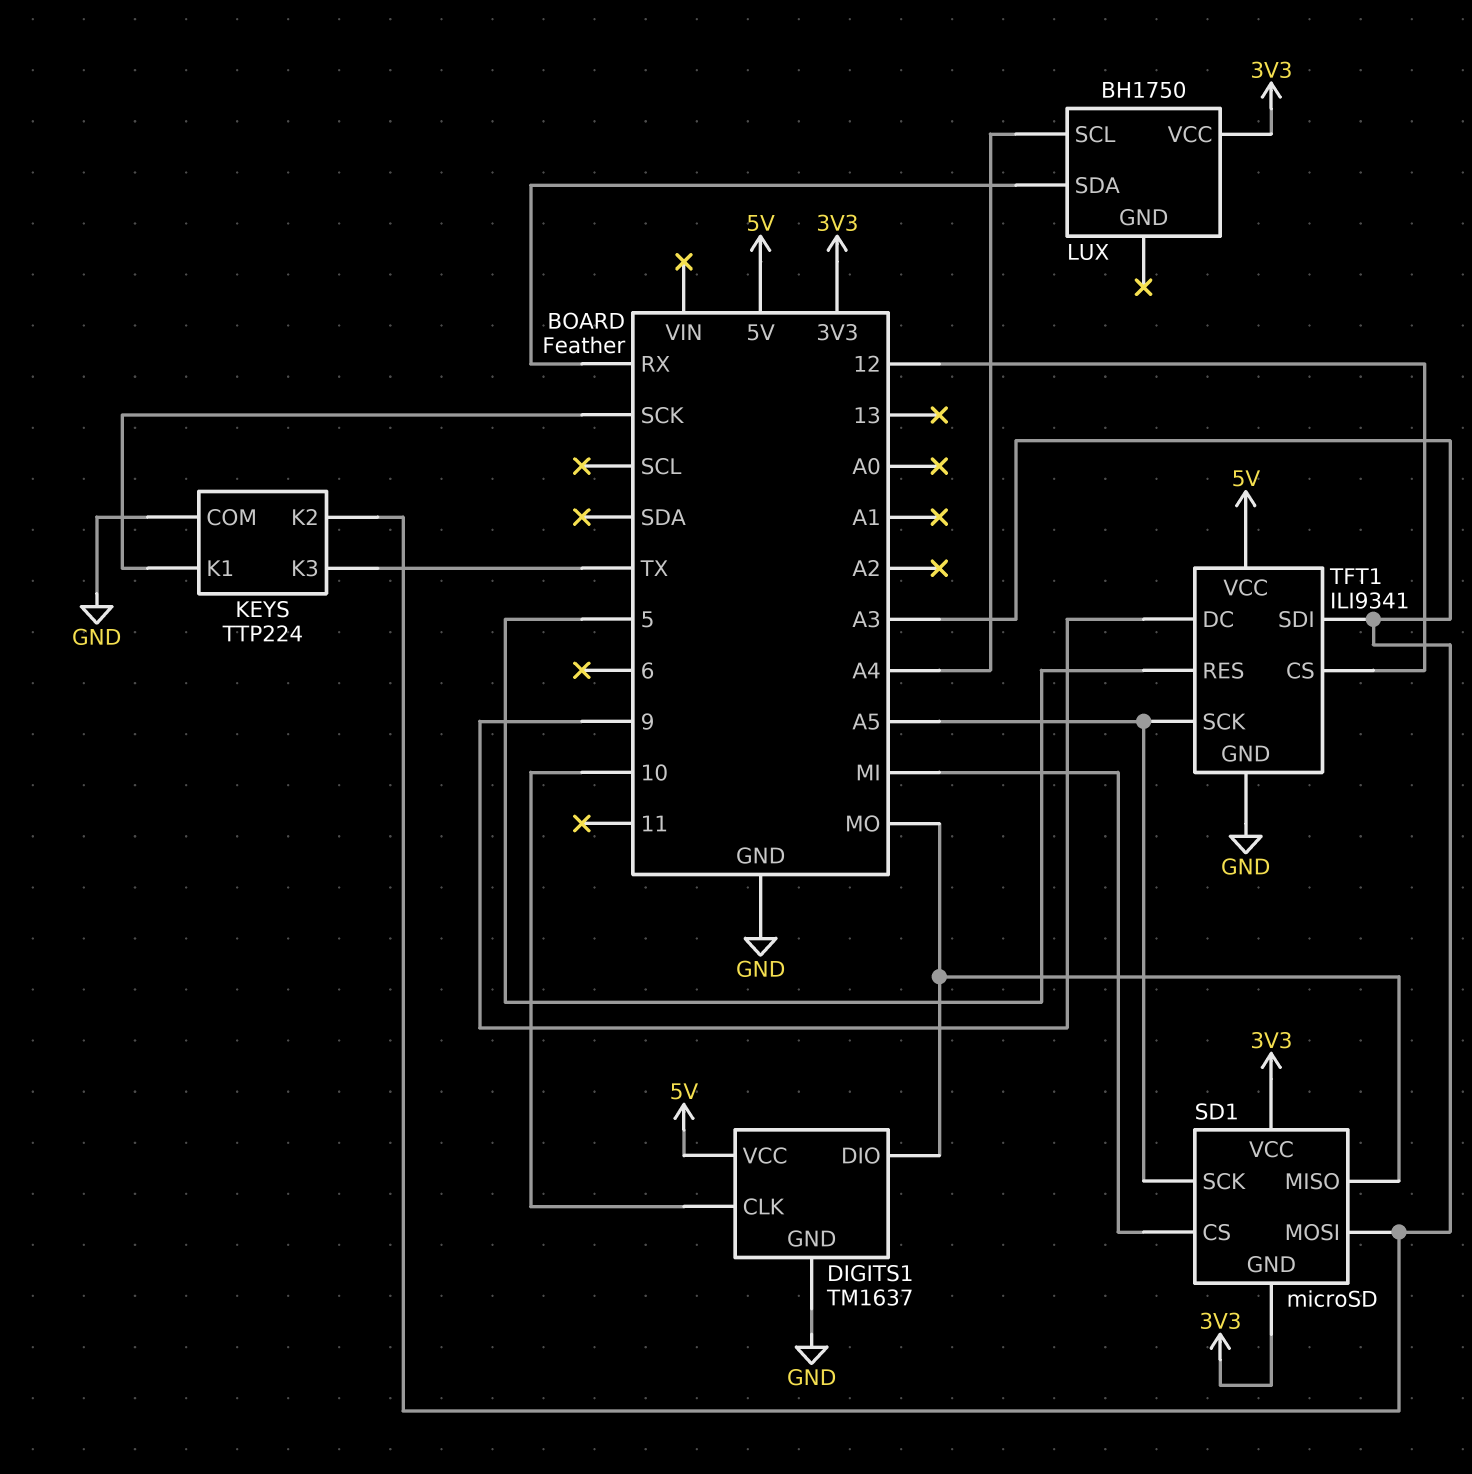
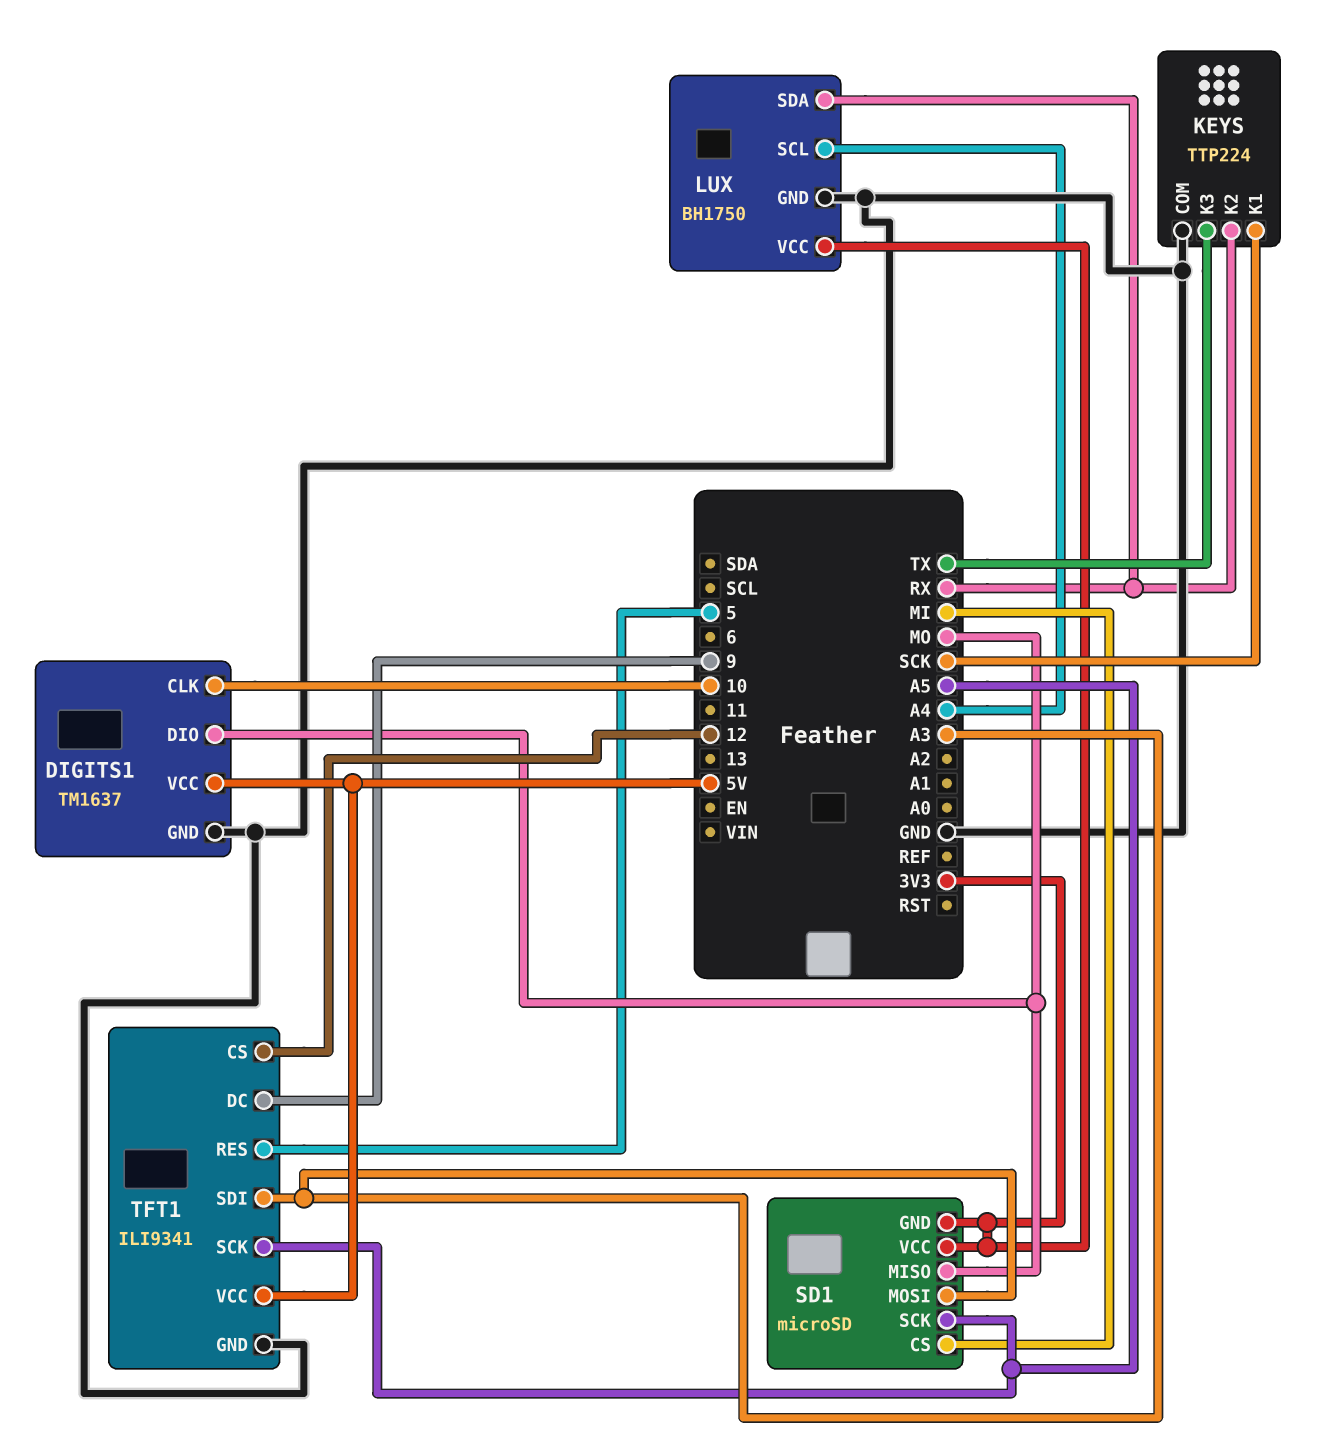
KEYS pin K2: A3 -> RX
LUX pin GND: none -> GND

